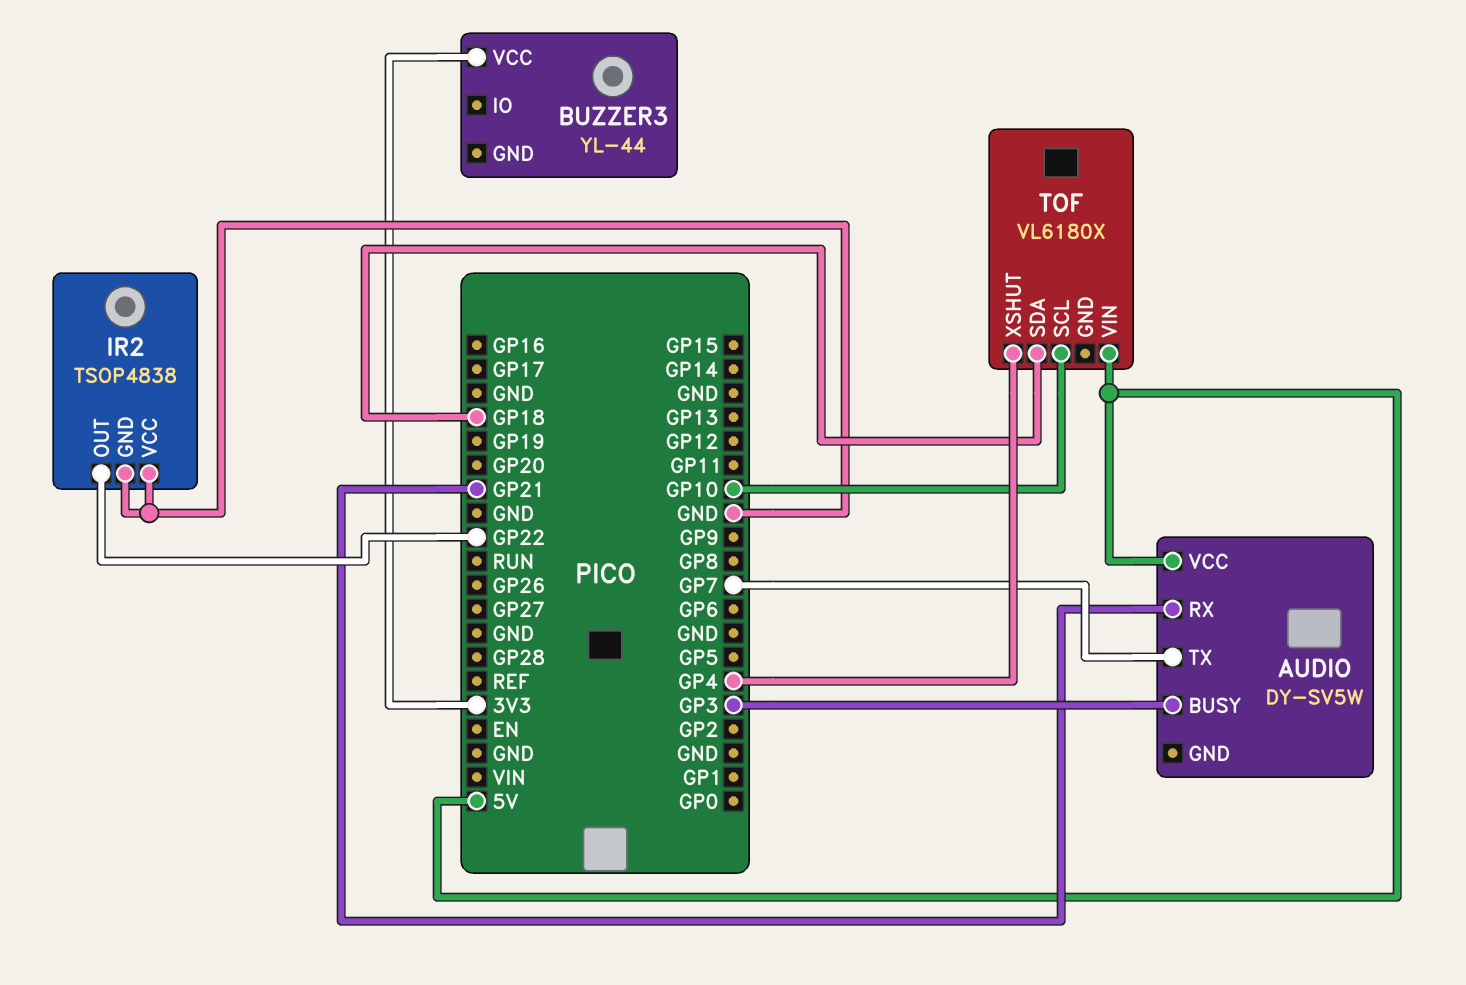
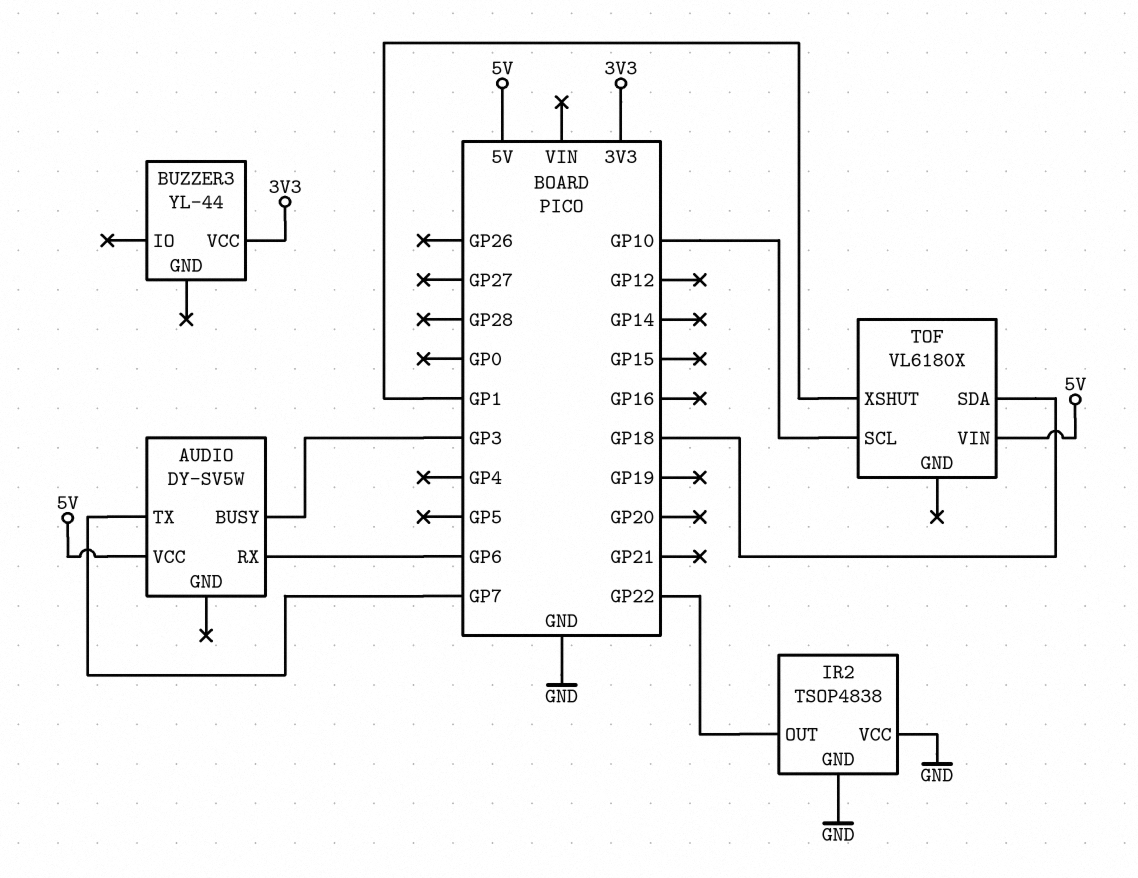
AUDIO pin RX: GP21 -> GP6
TOF pin XSHUT: GP4 -> GP1

